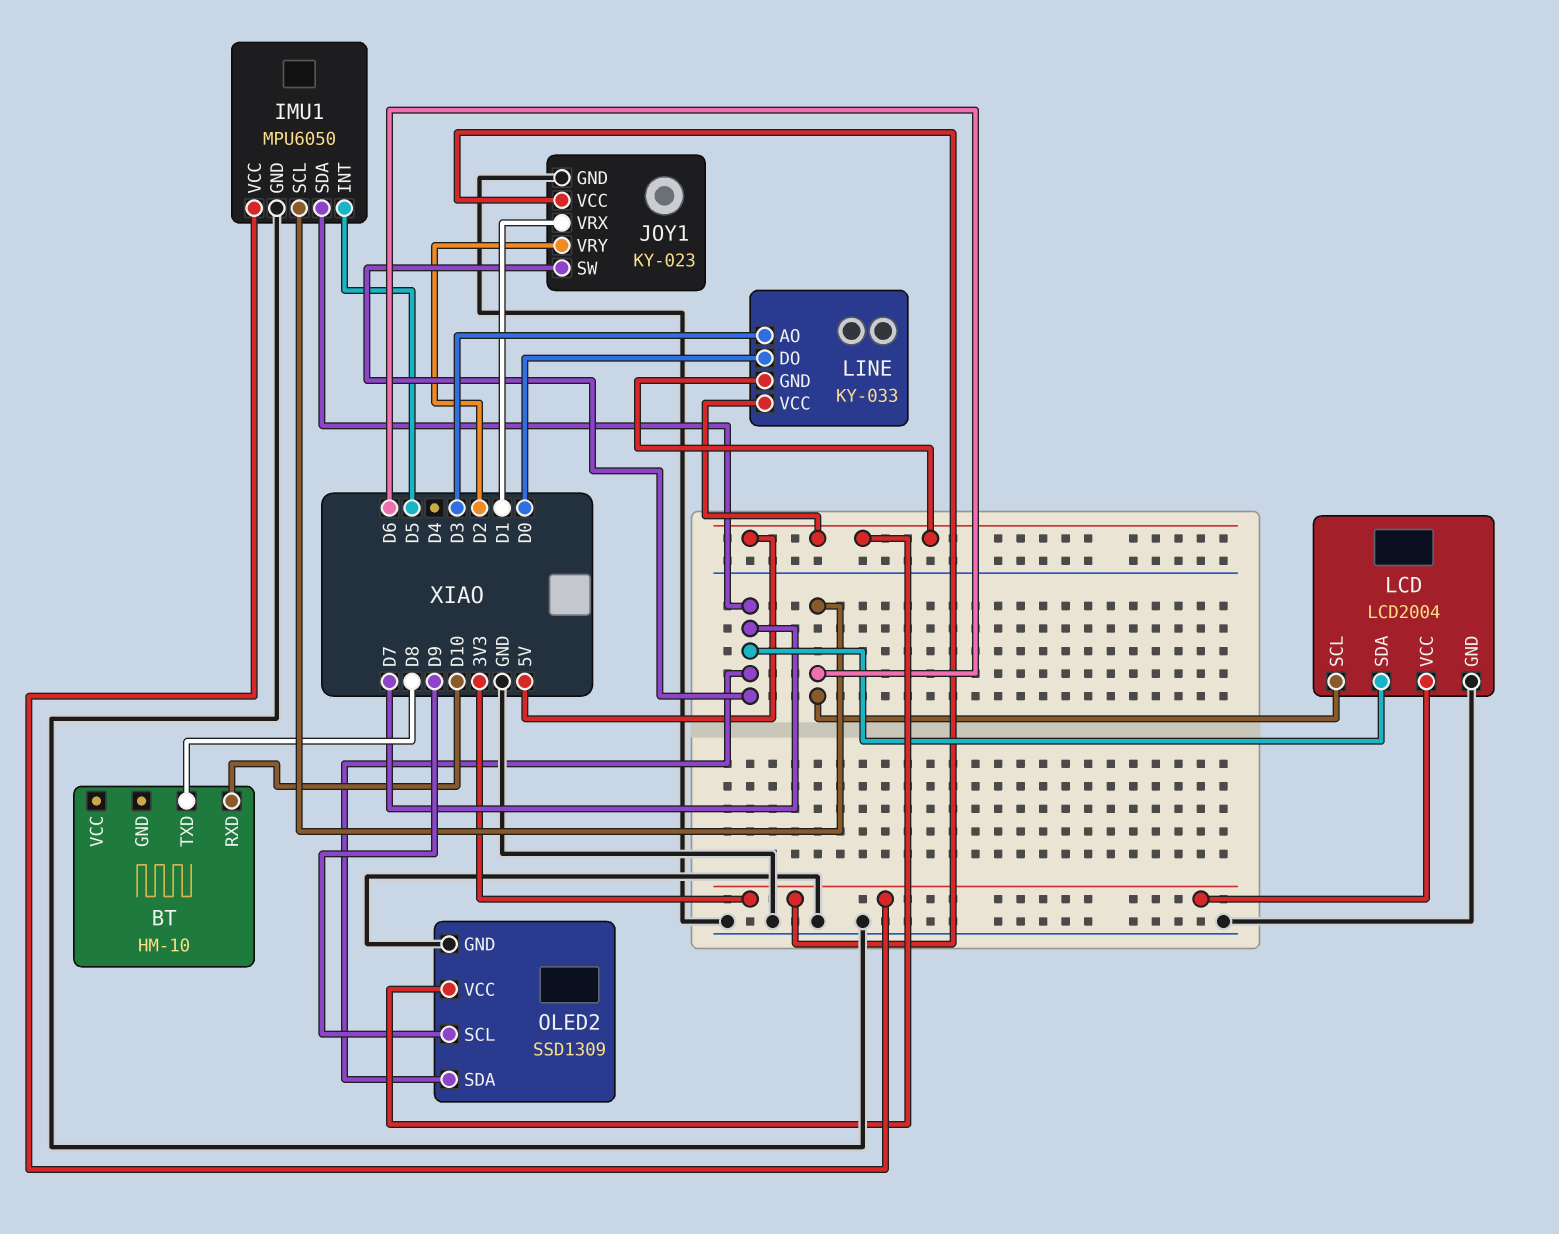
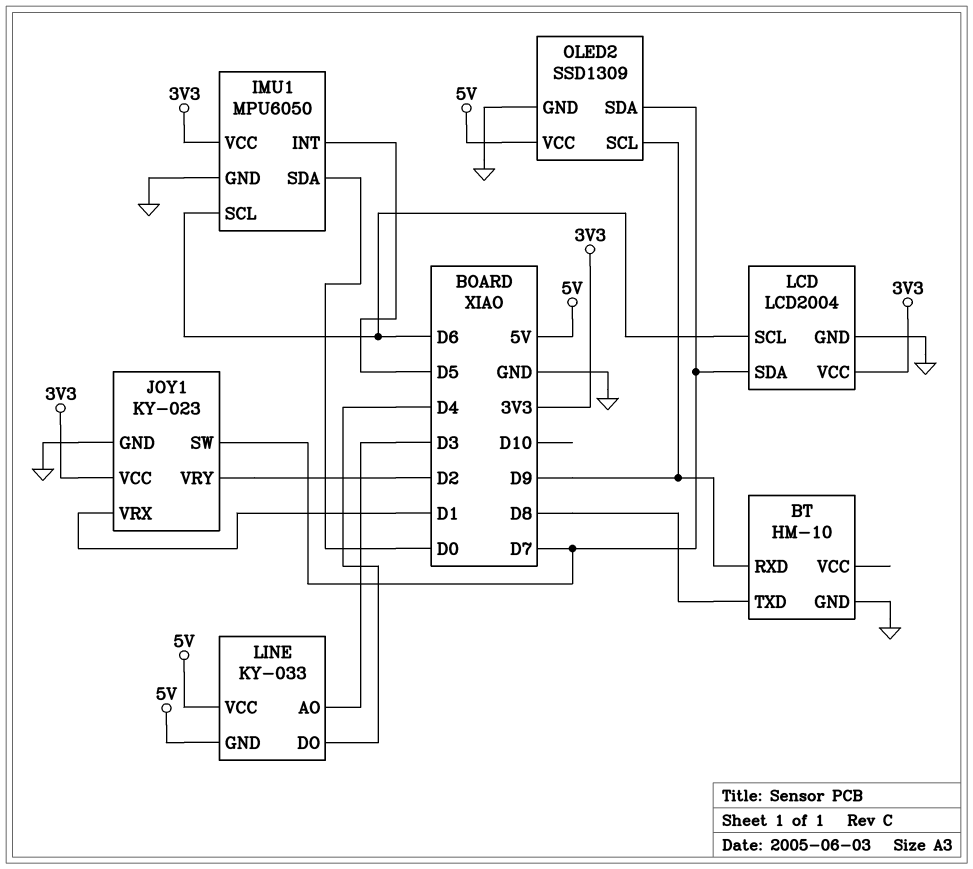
BT pin GND: none -> GND
BT pin RXD: D10 -> D9
IMU1 pin SDA: D7 -> D0
LINE pin DO: D0 -> D4

